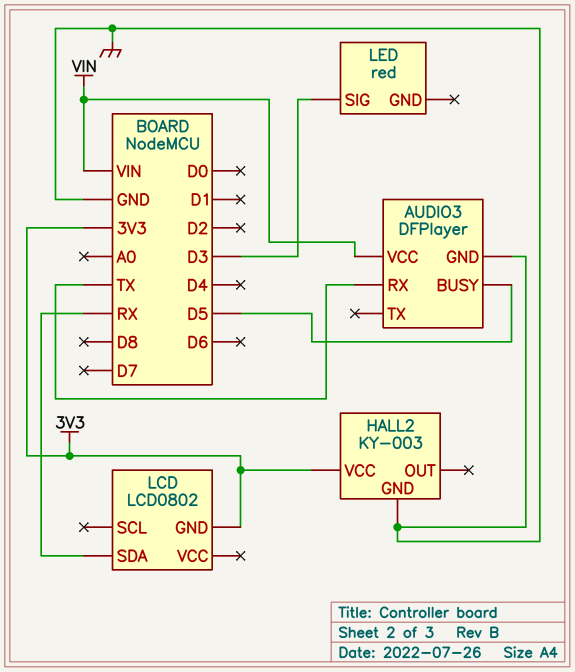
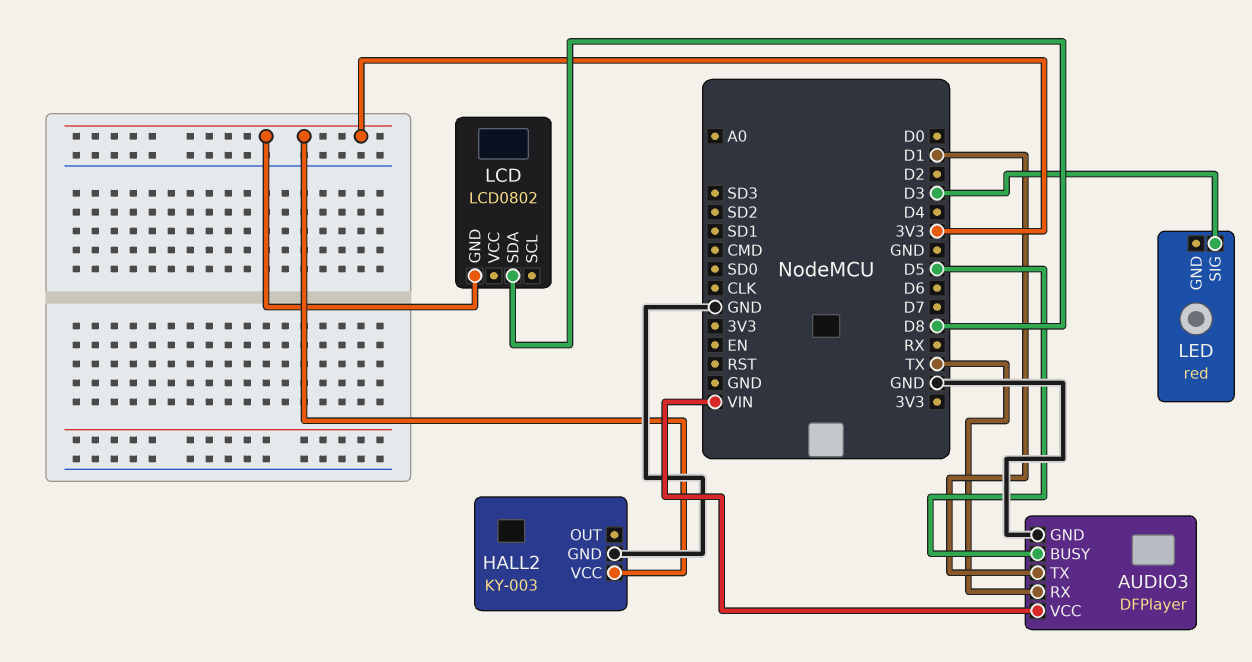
AUDIO3 pin TX: none -> D1
LCD pin SDA: RX -> D8

